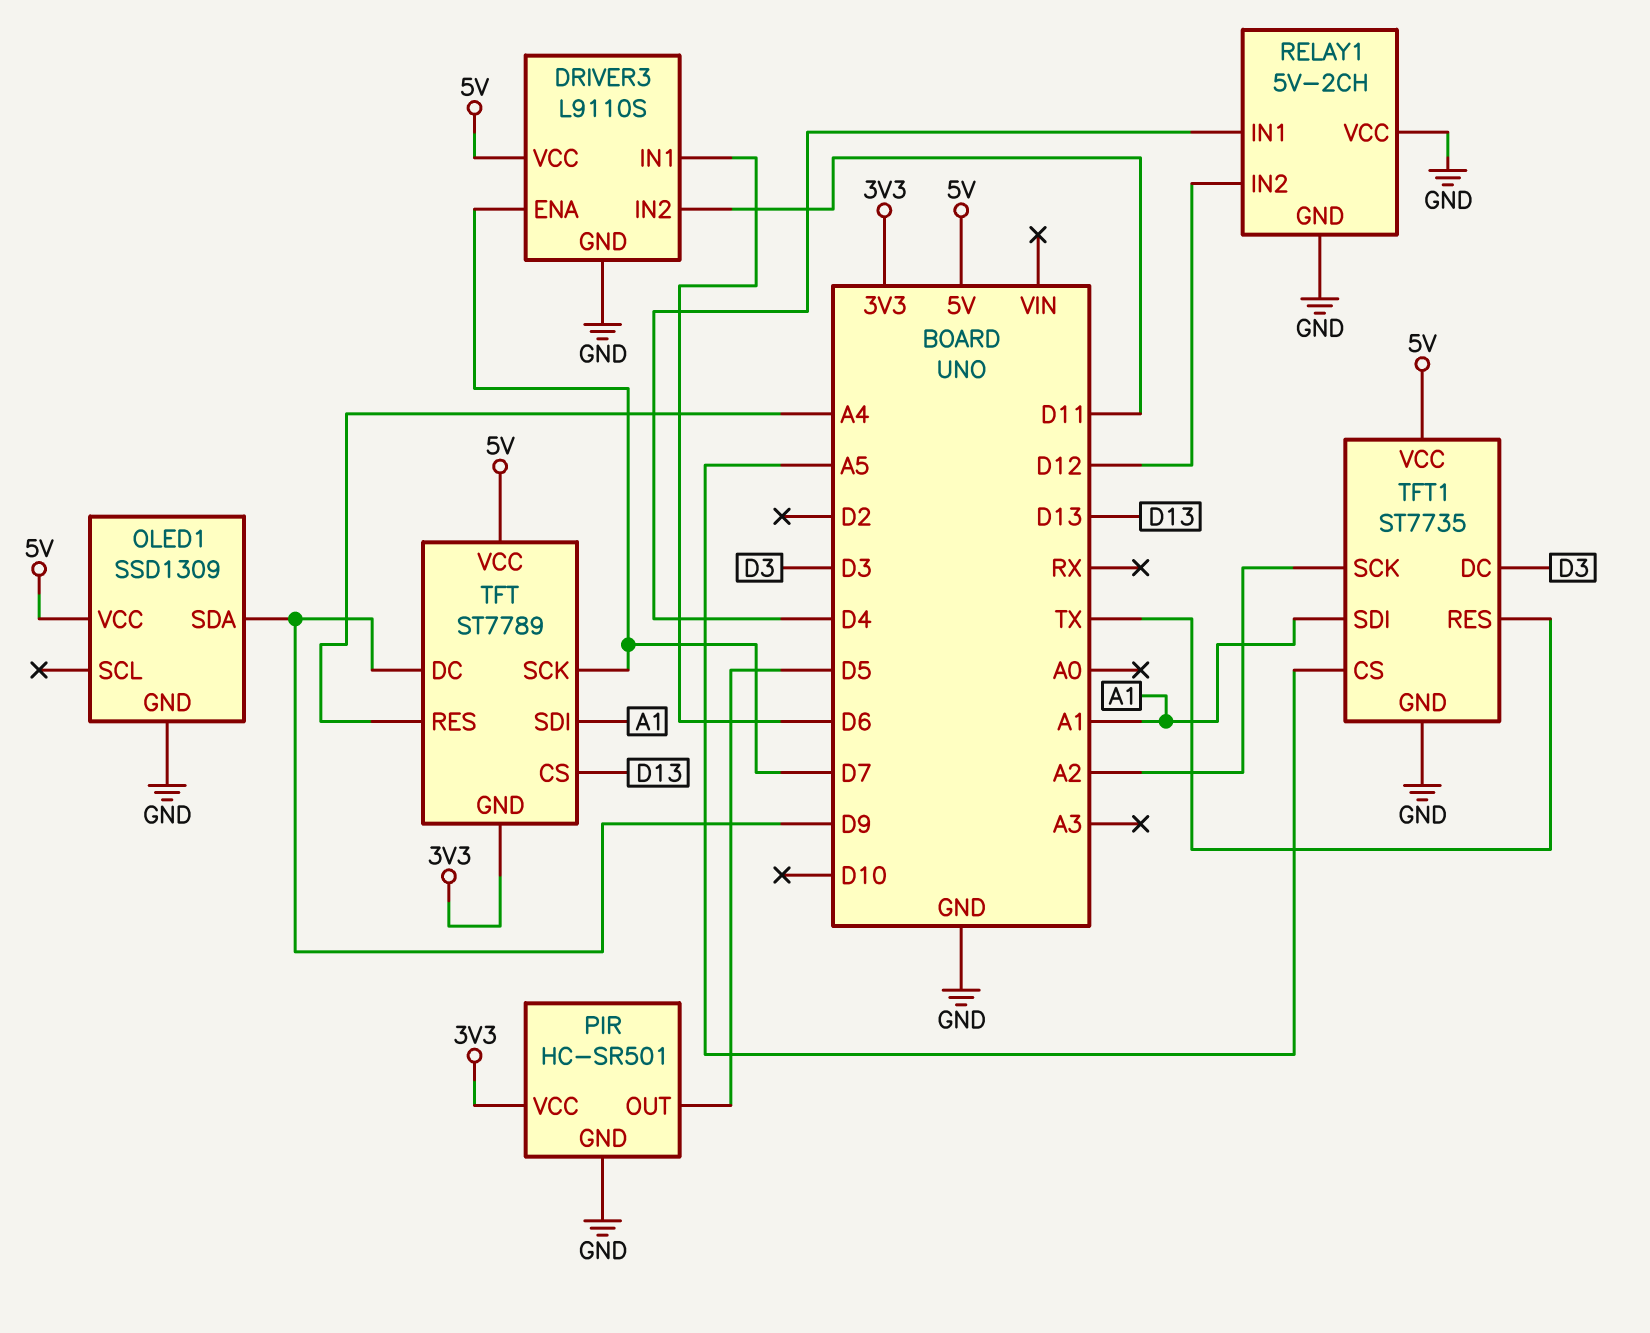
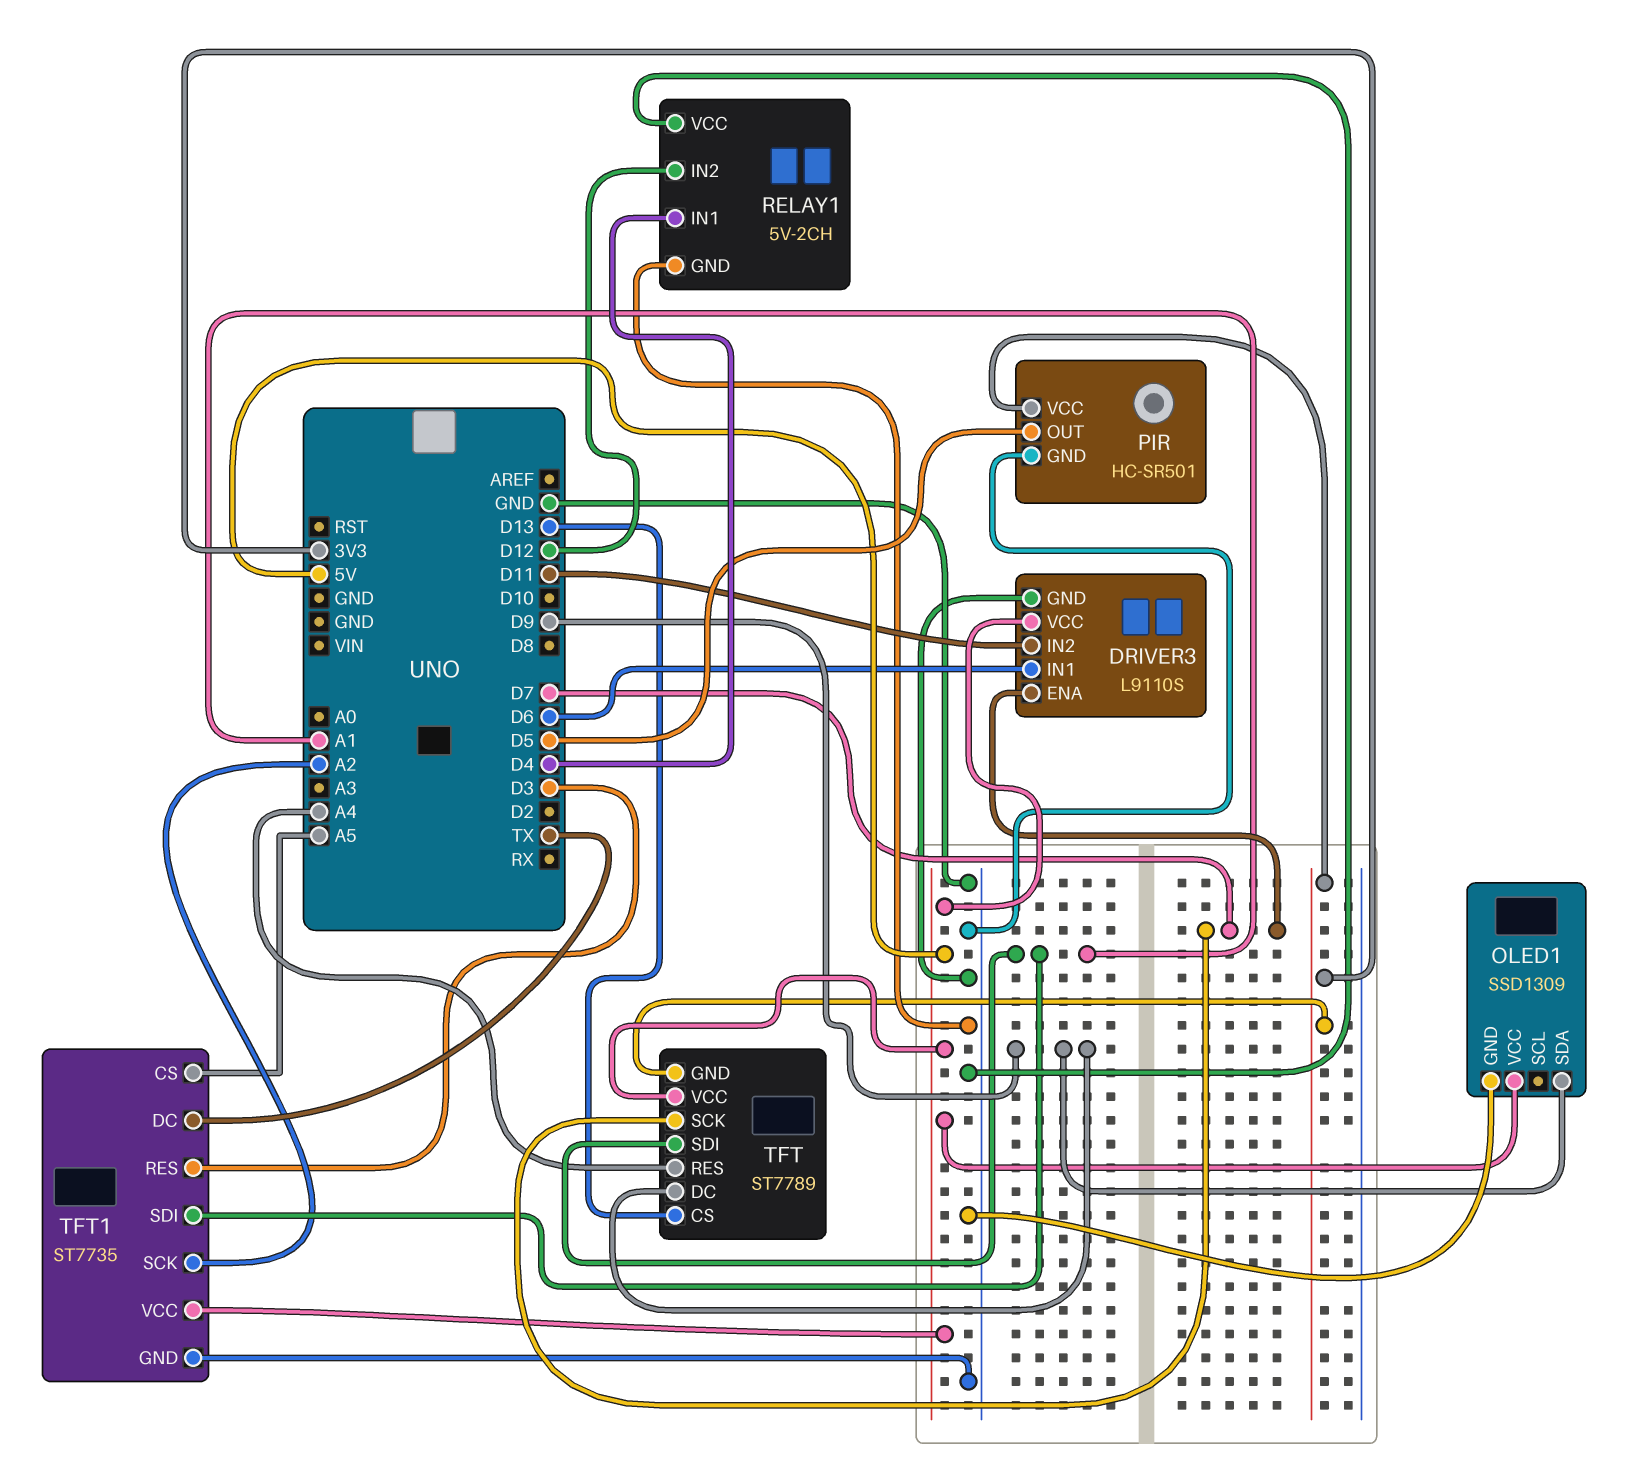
TFT1 pin DC: D3 -> TX
TFT1 pin RES: TX -> D3

